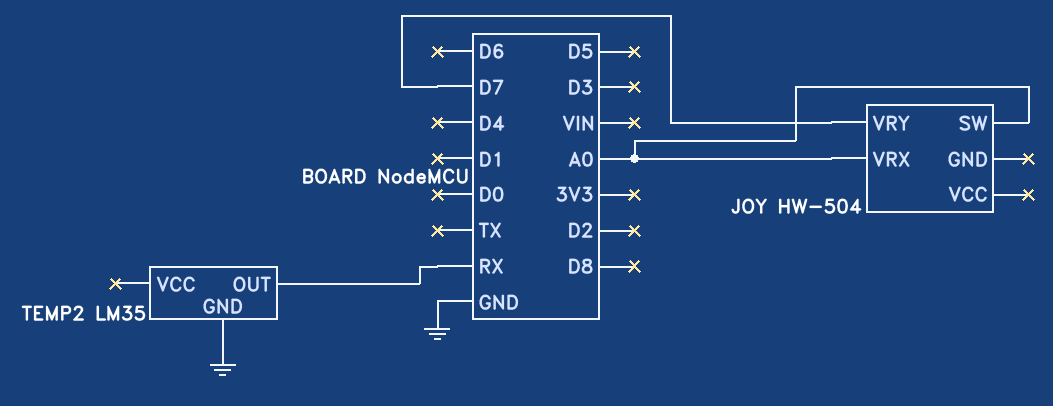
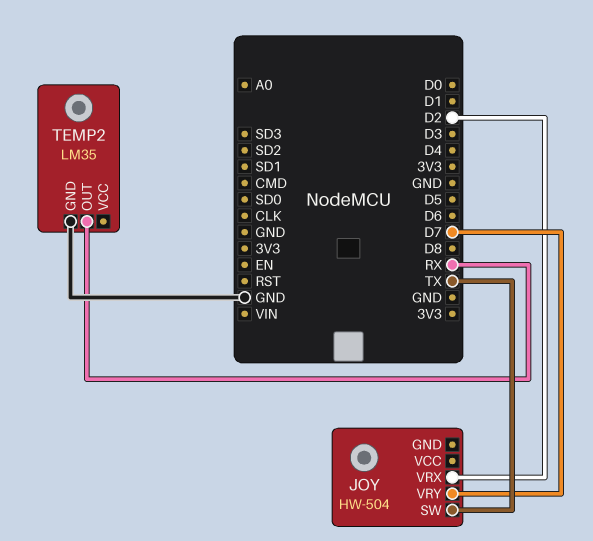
JOY pin SW: A0 -> TX
JOY pin VRX: A0 -> D2

